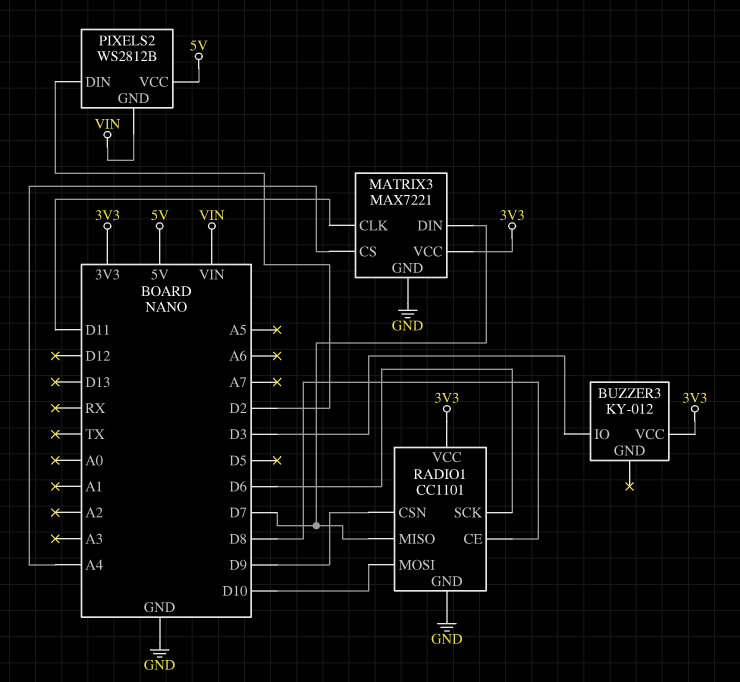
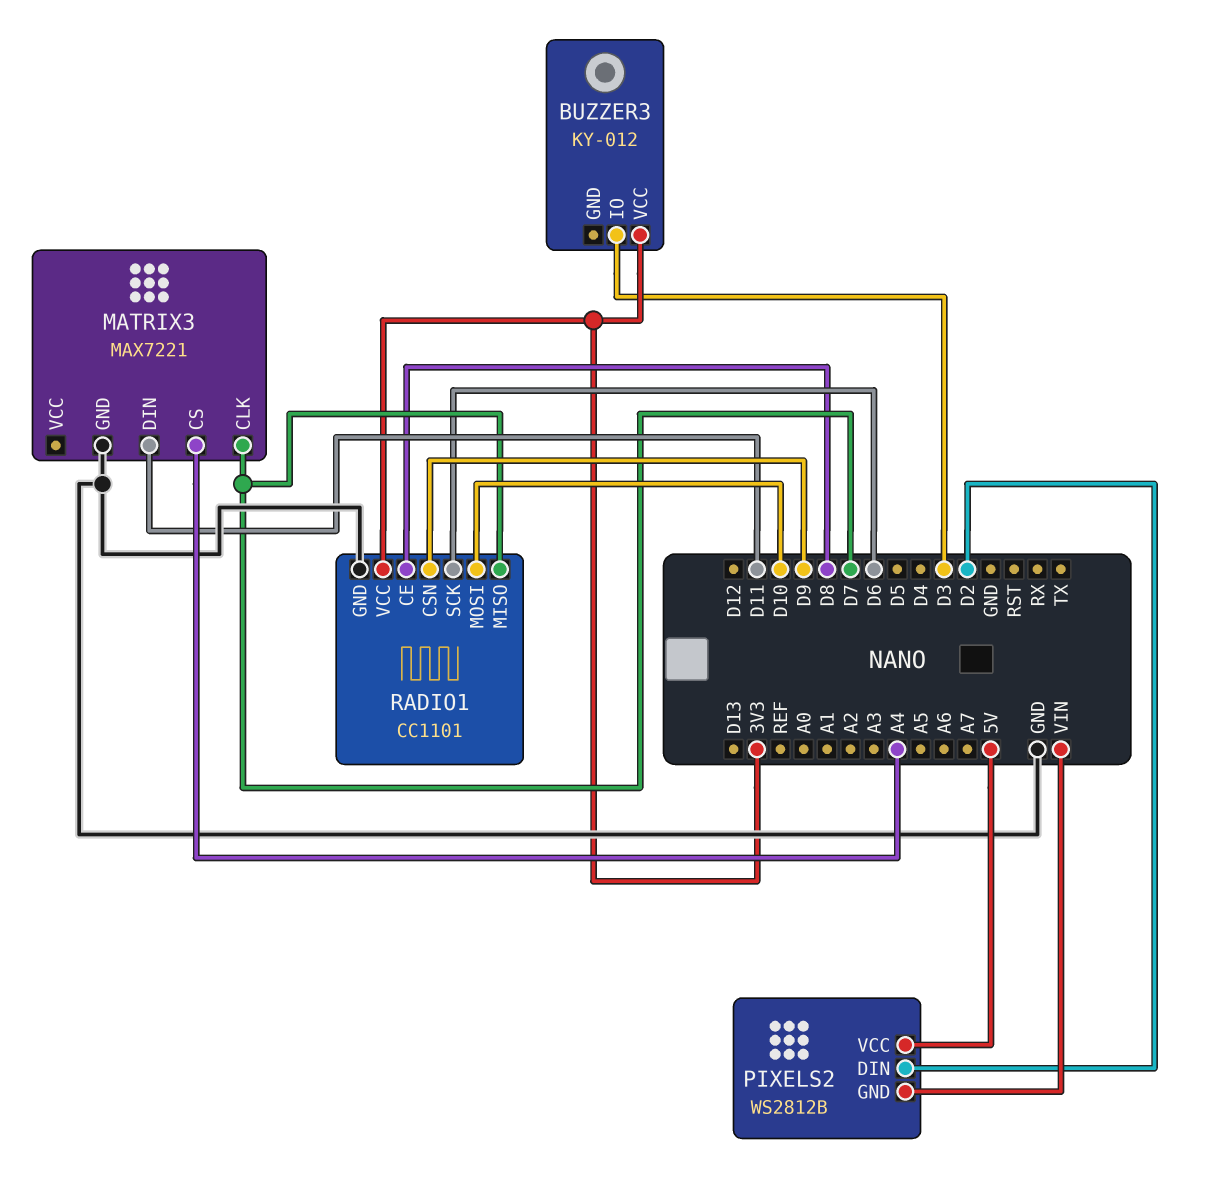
MATRIX3 pin CLK: D11 -> D7
MATRIX3 pin DIN: D7 -> D11
MATRIX3 pin VCC: 3V3 -> none

